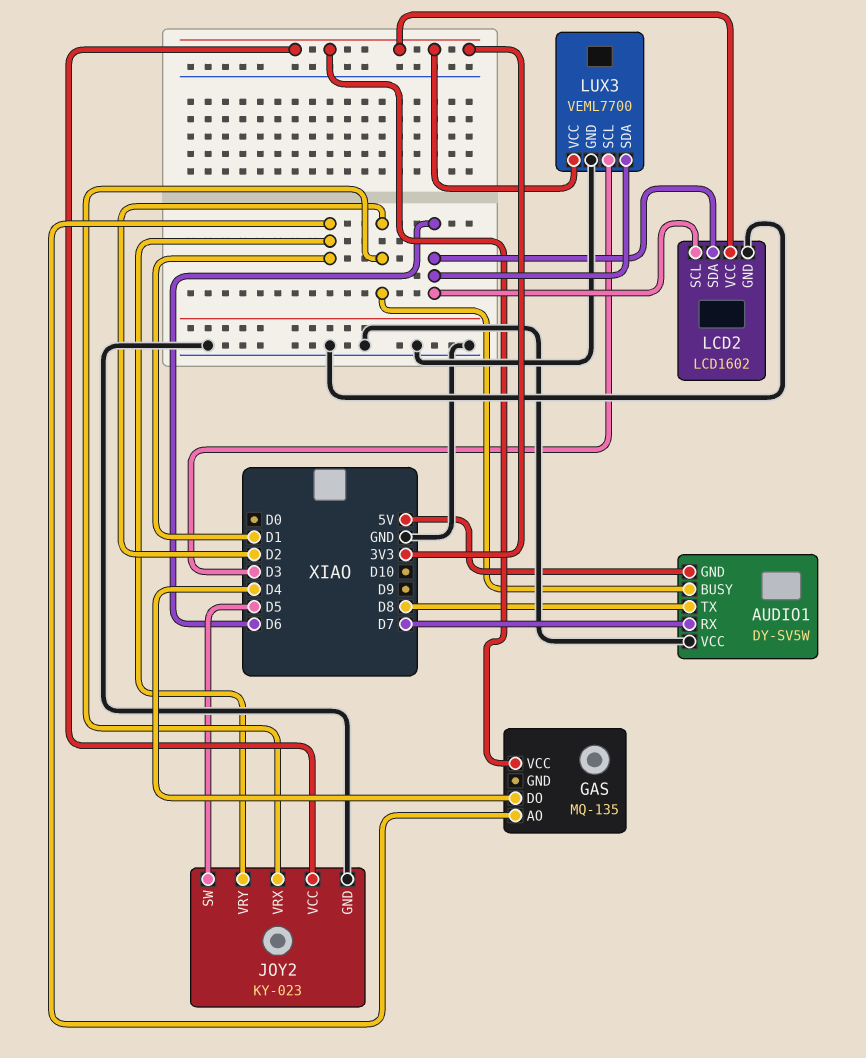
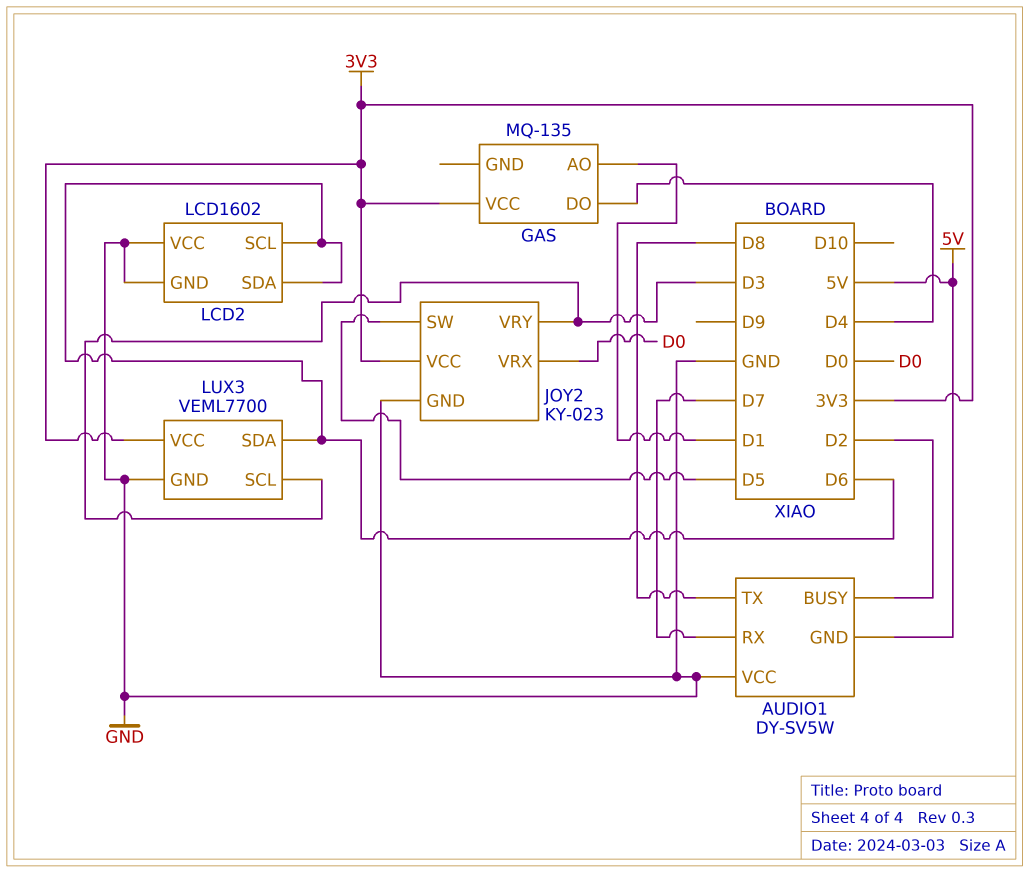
JOY2 pin VRX: D2 -> D0
JOY2 pin VRY: D1 -> D3
LCD2 pin VCC: 3V3 -> GND

